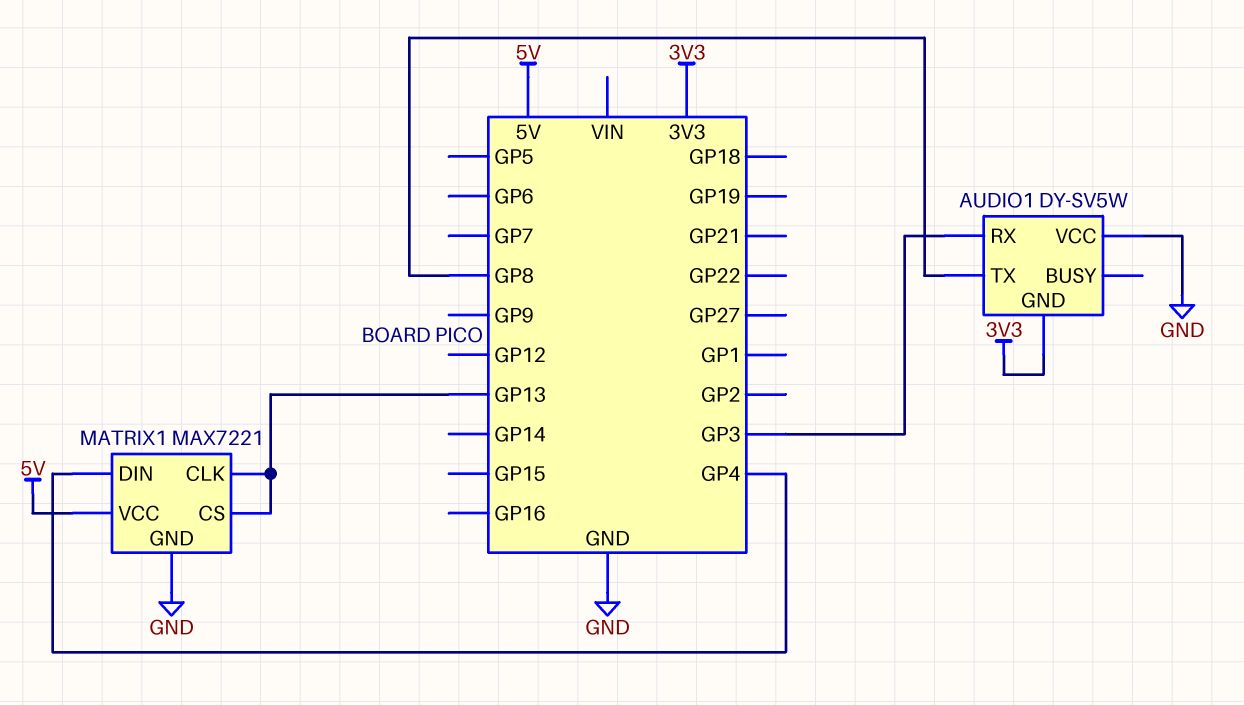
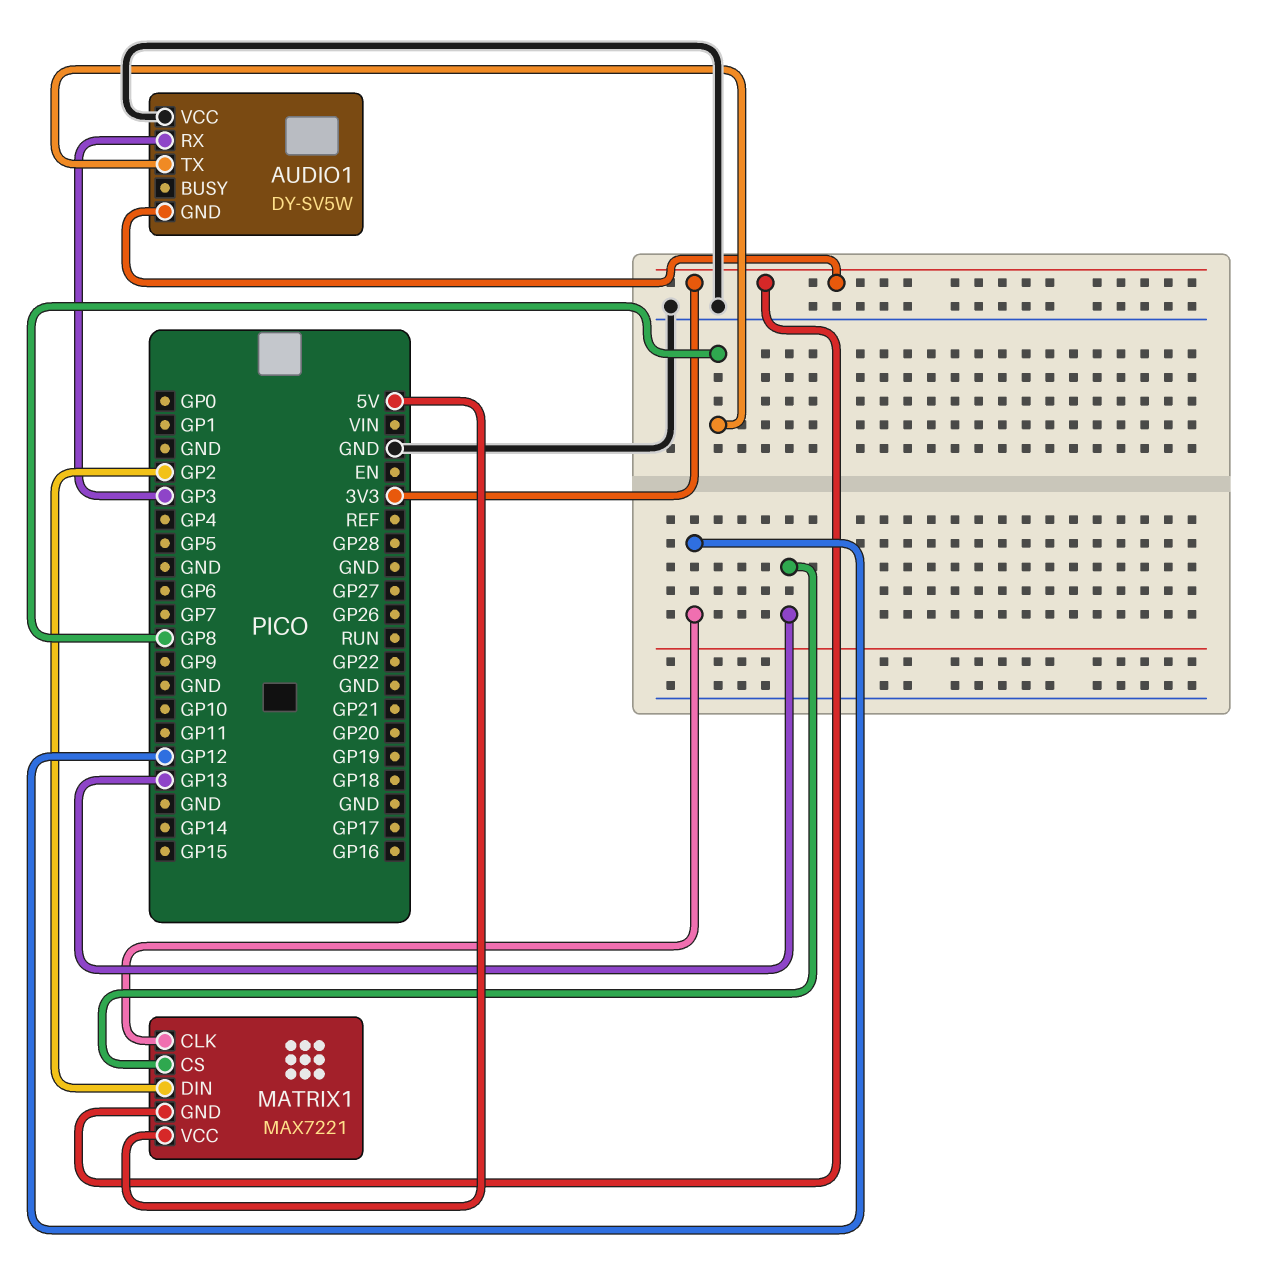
MATRIX1 pin CLK: GP13 -> GP12
MATRIX1 pin DIN: GP4 -> GP2
MATRIX1 pin GND: GND -> 3V3

